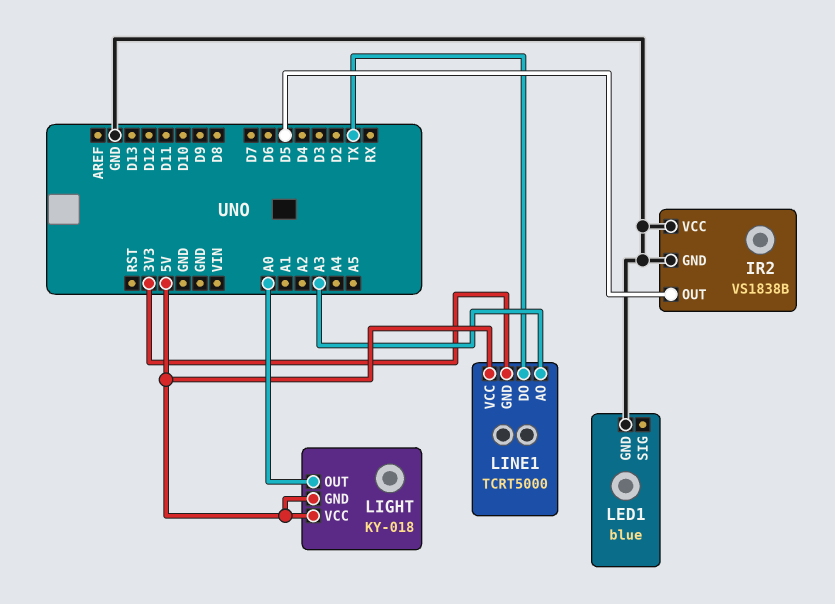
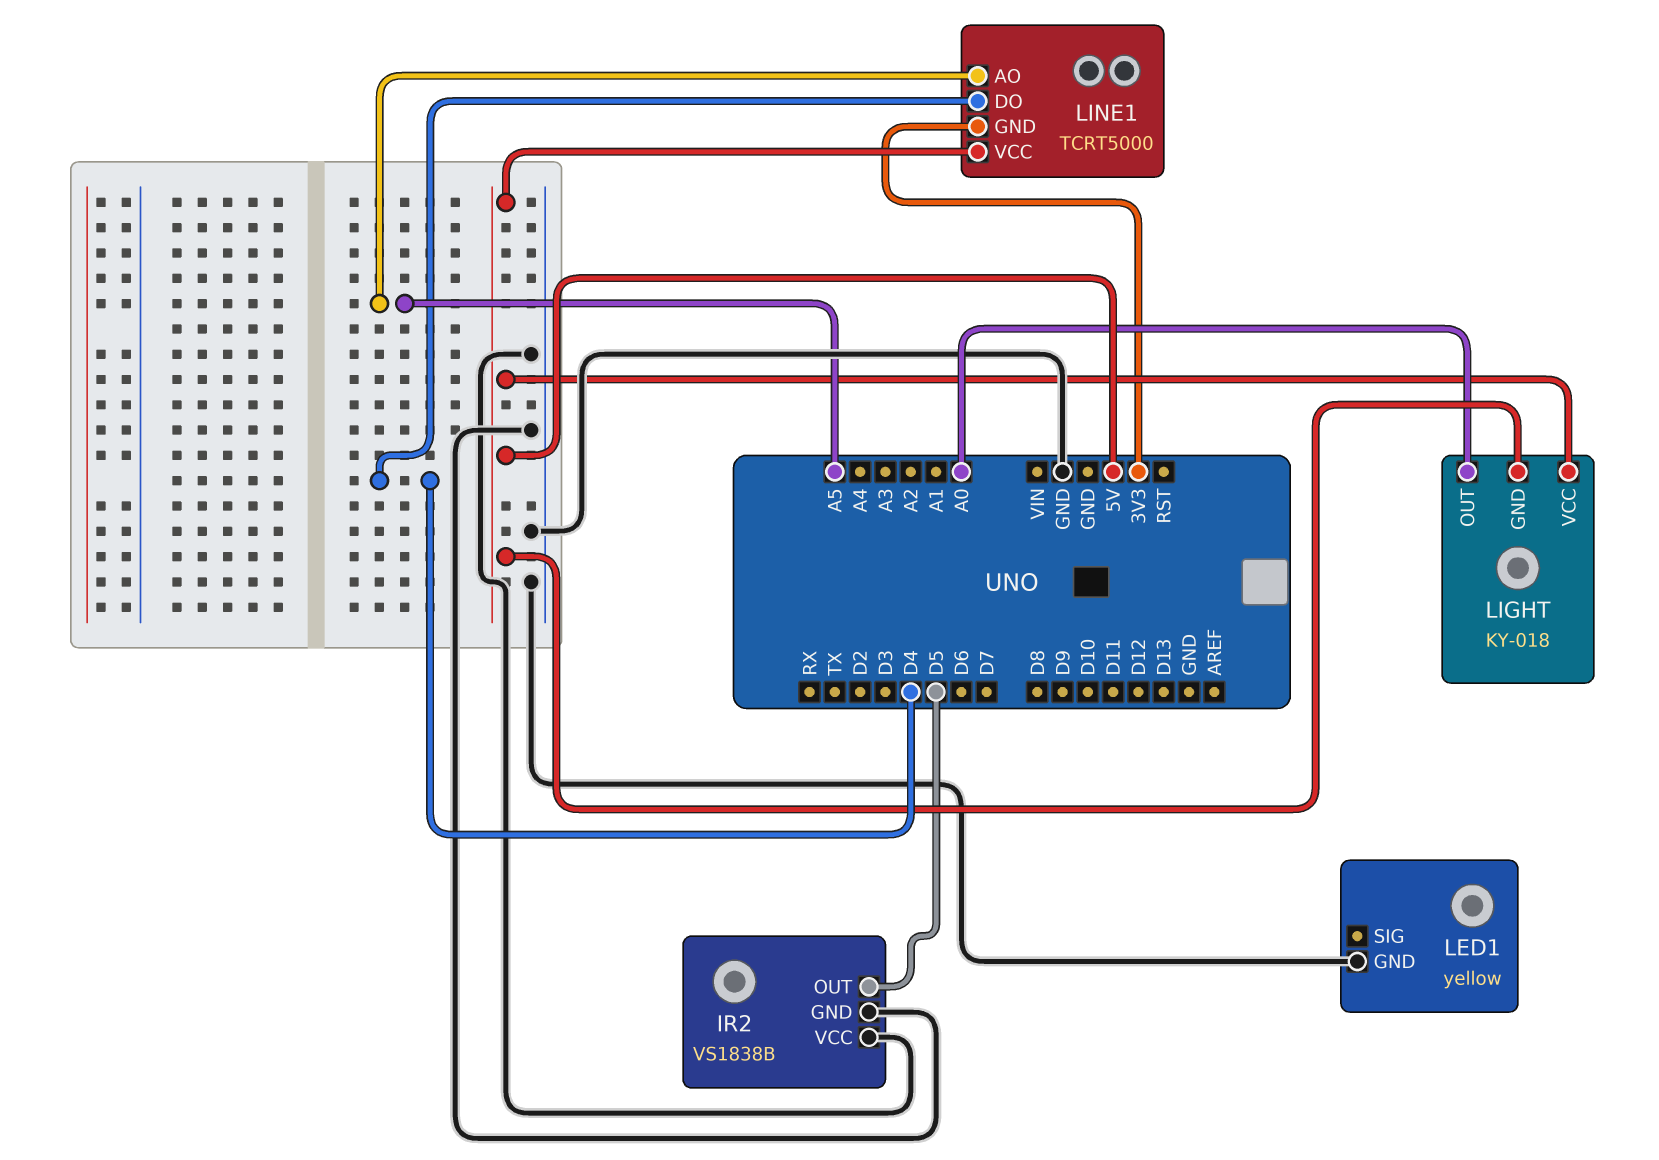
LED1: blue -> yellow
LINE1 pin AO: A3 -> A5
LINE1 pin DO: TX -> D4

